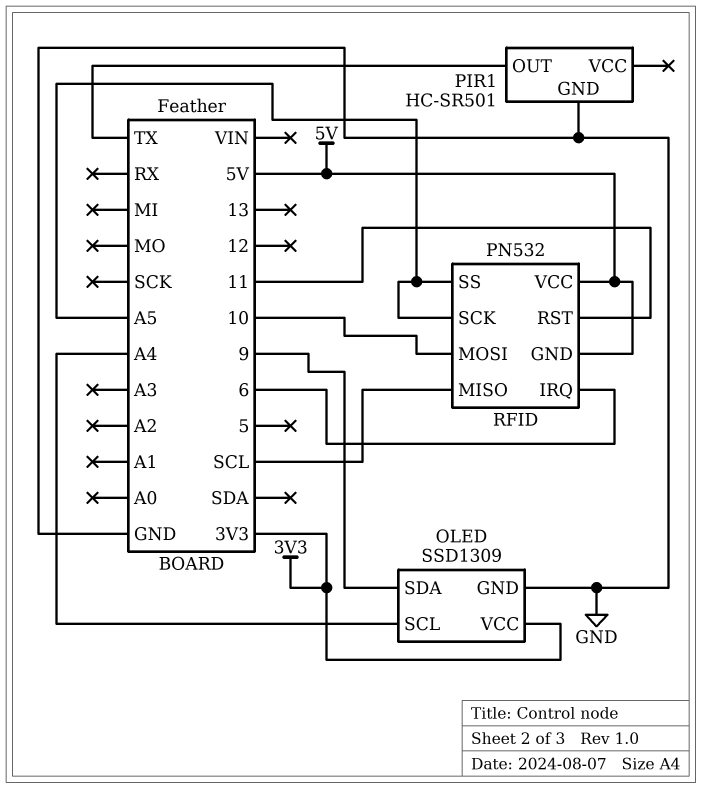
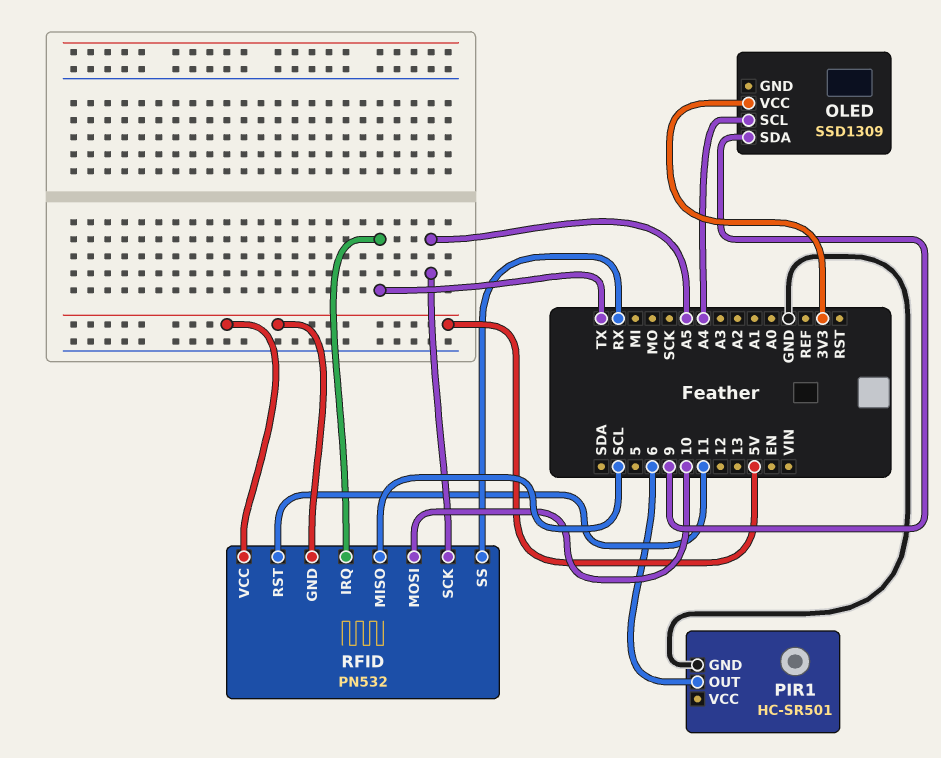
OLED pin GND: GND -> none
PIR1 pin OUT: TX -> 6
RFID pin IRQ: 6 -> TX
RFID pin SS: A5 -> RX

